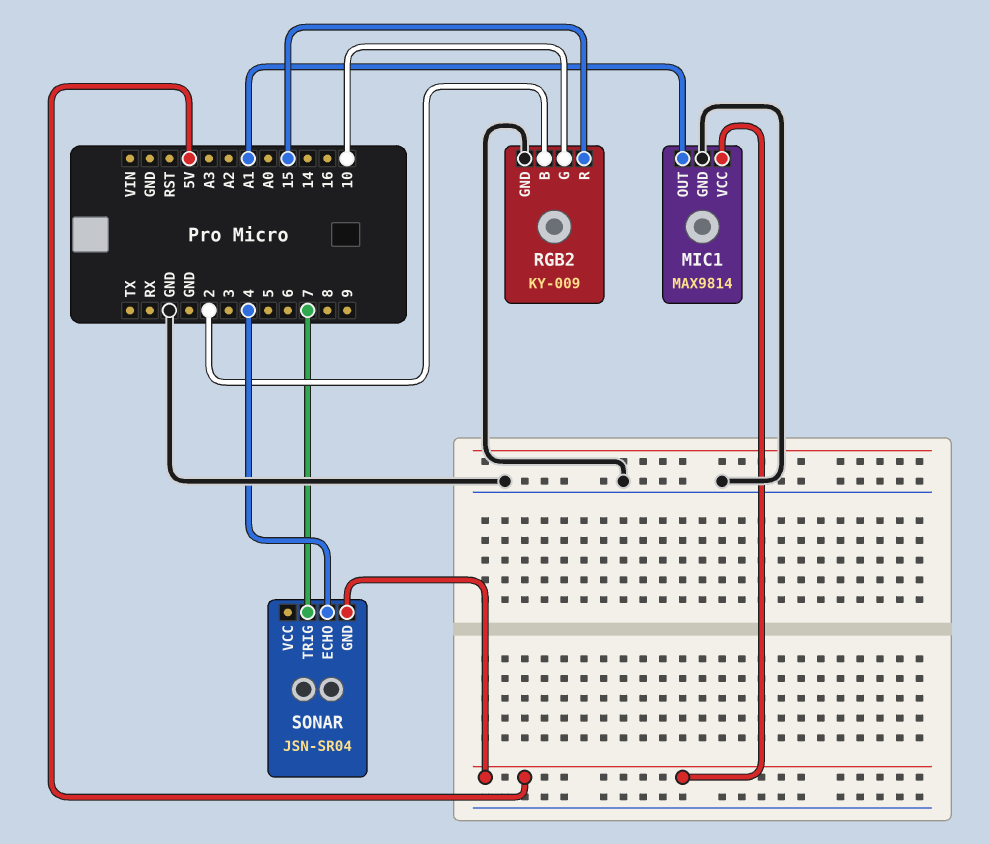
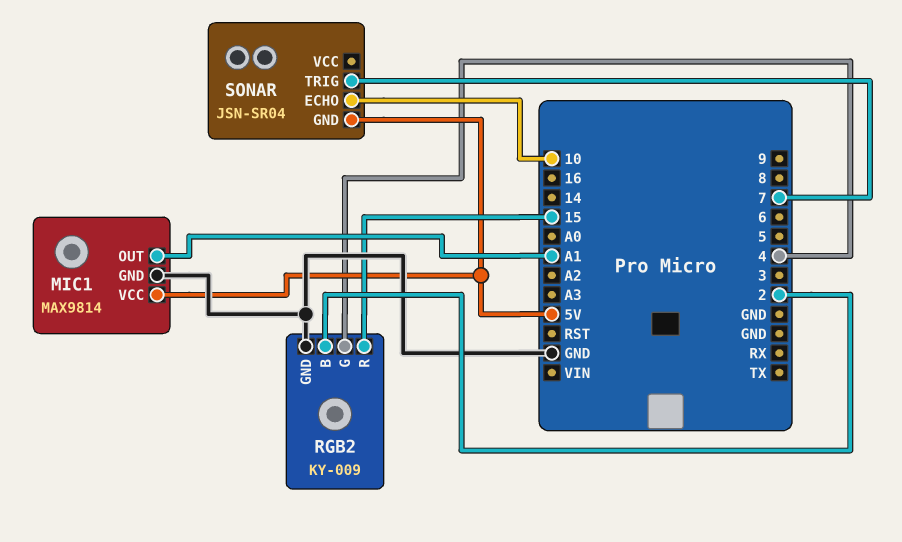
RGB2 pin G: 10 -> 4
SONAR pin ECHO: 4 -> 10

